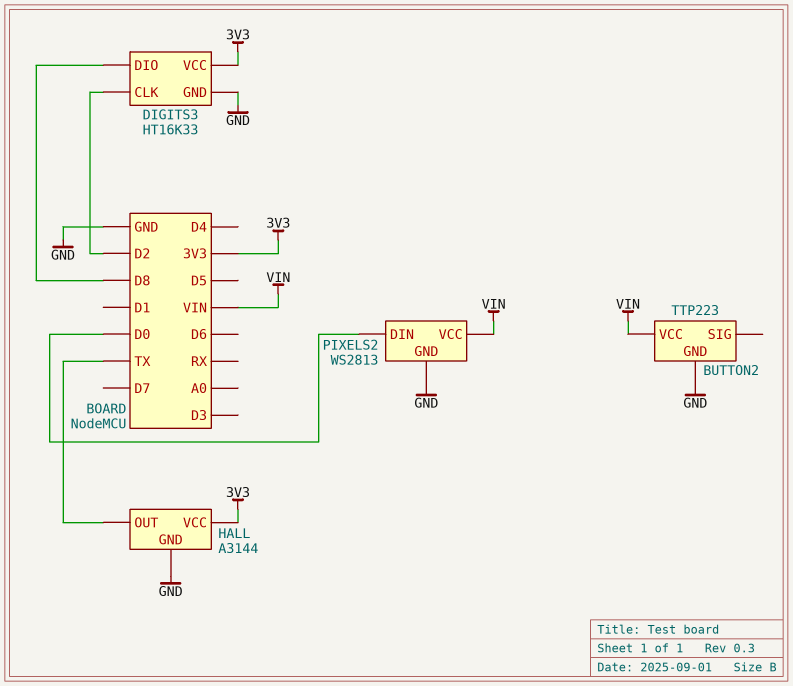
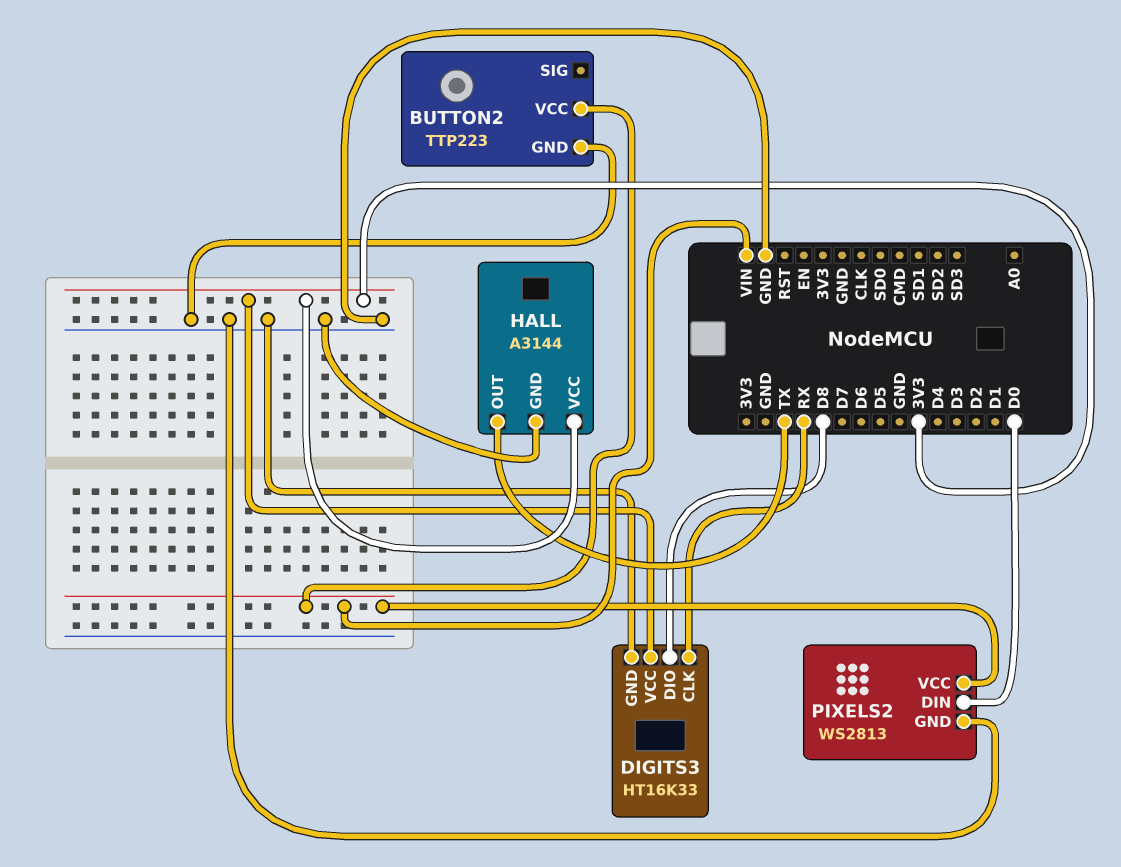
DIGITS3 pin CLK: D2 -> RX

